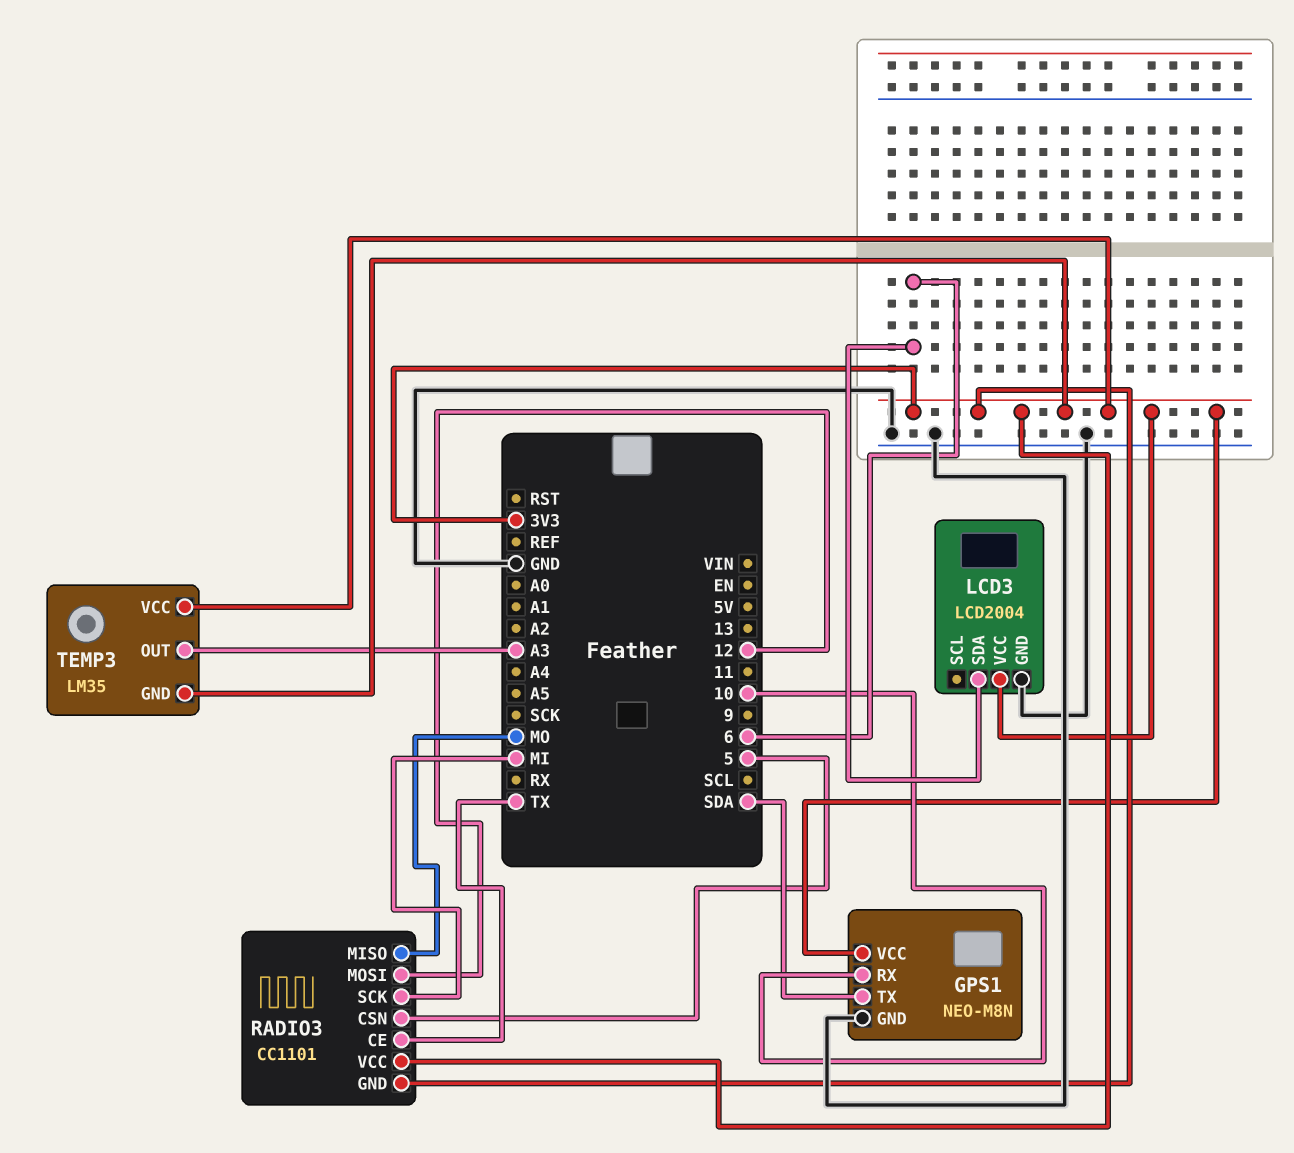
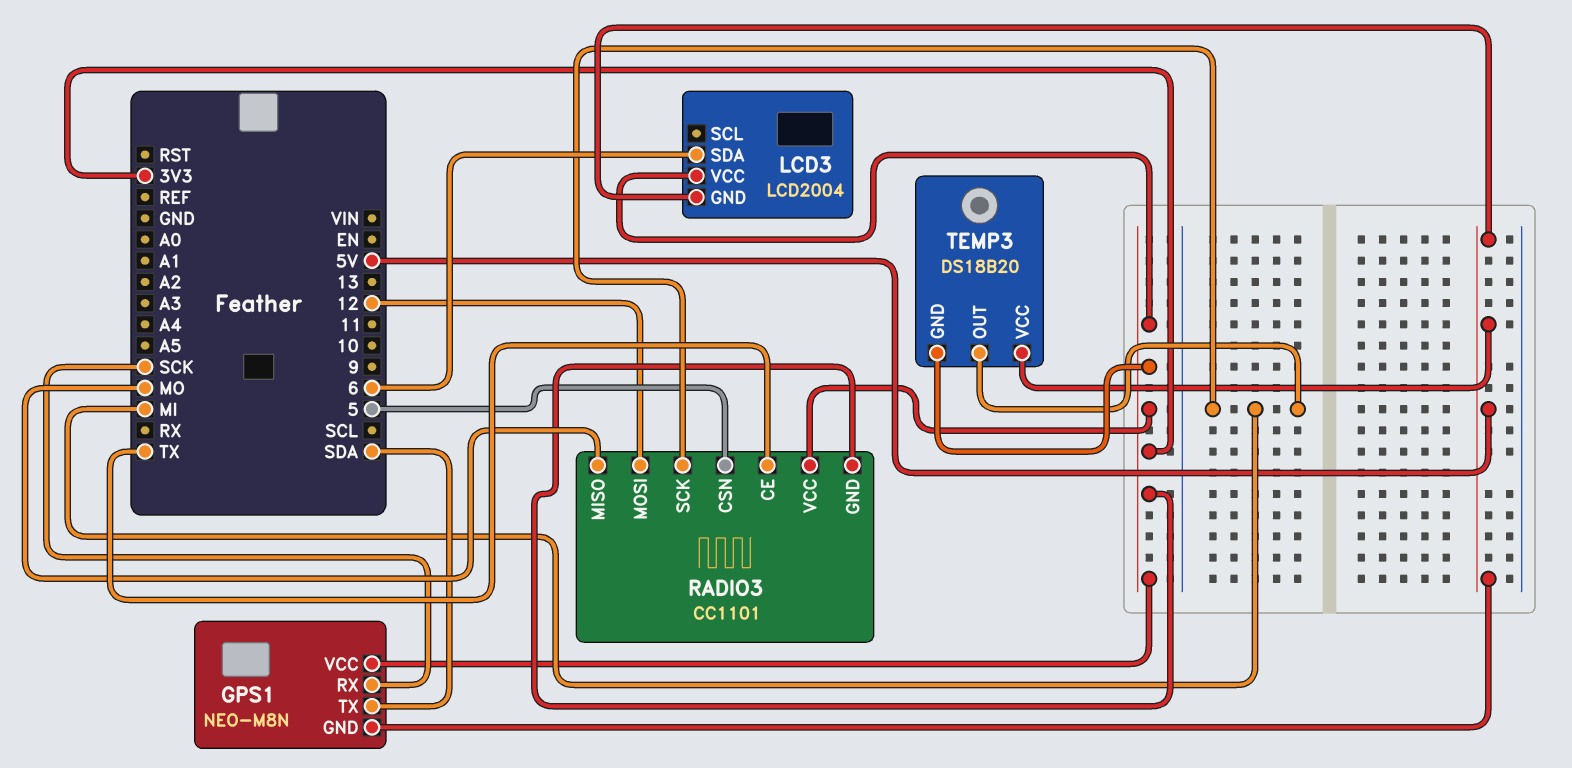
GPS1 pin GND: GND -> 5V
GPS1 pin RX: 10 -> SCK
LCD3 pin GND: GND -> 5V
TEMP3: LM35 -> DS18B20
TEMP3 pin OUT: A3 -> MI
TEMP3 pin VCC: 3V3 -> 5V

